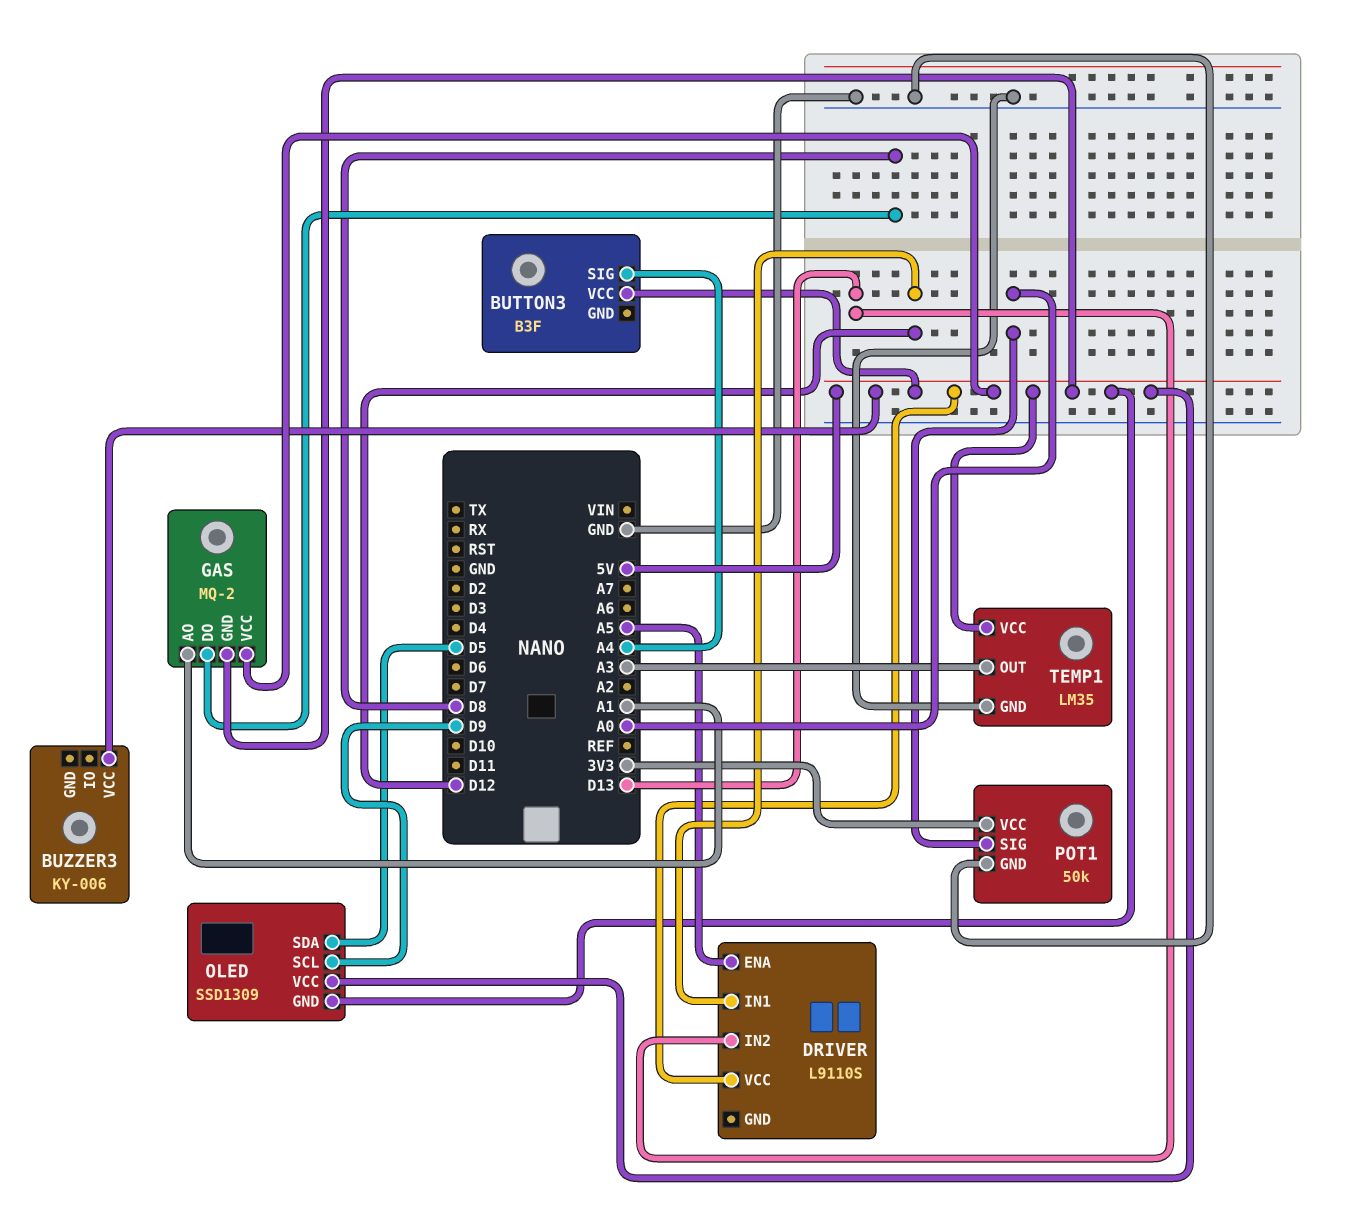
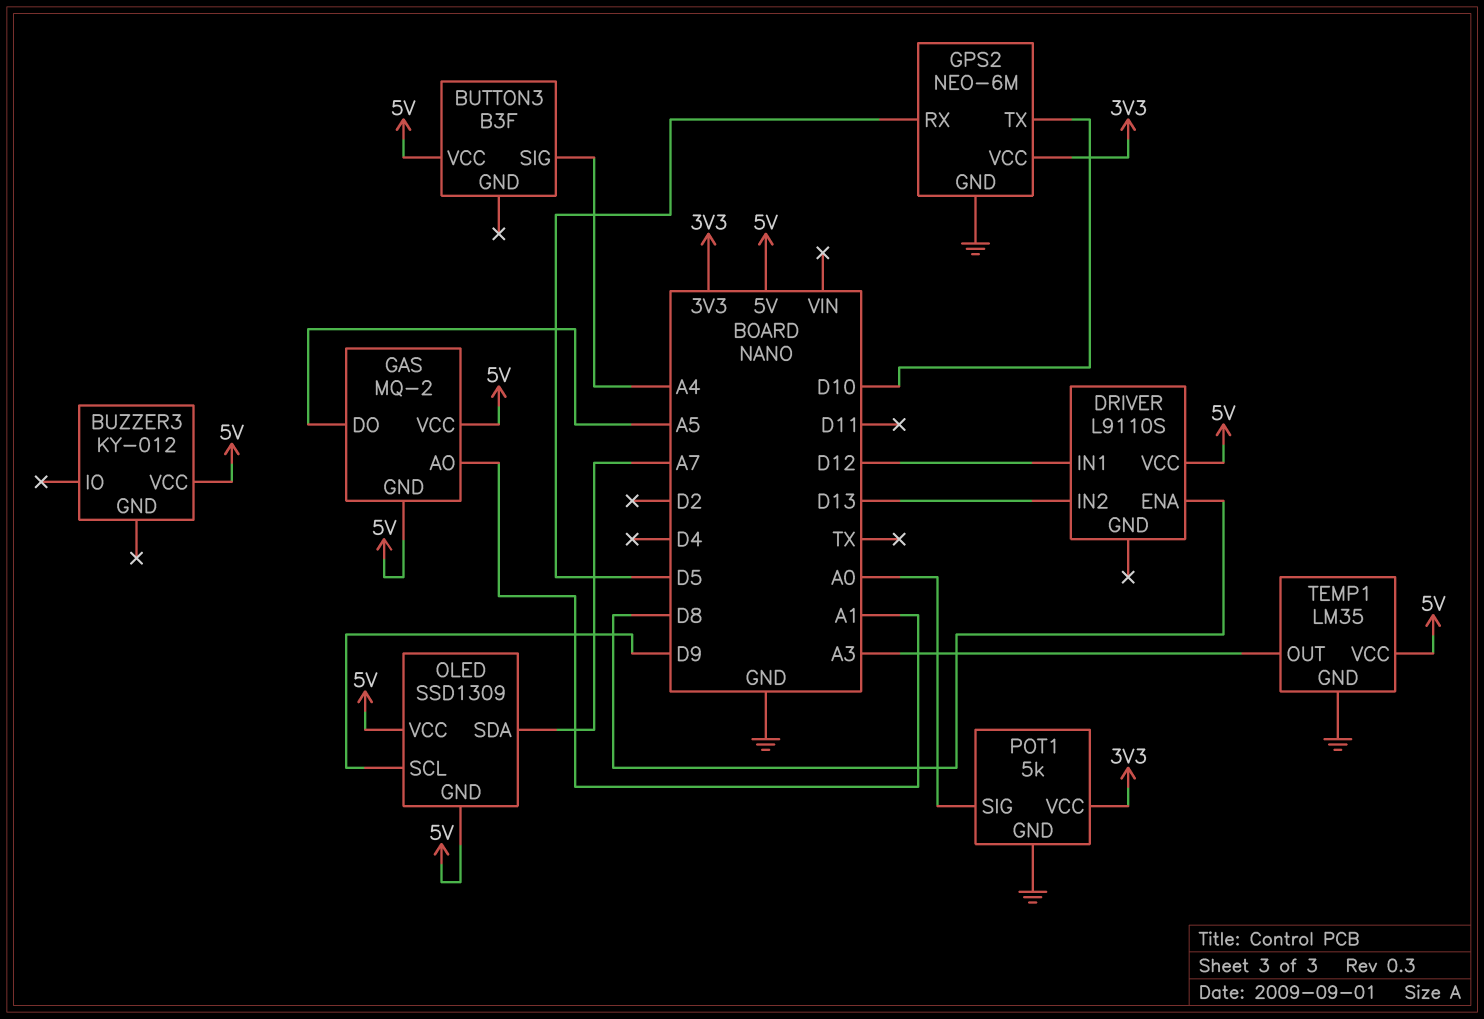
BUZZER3: KY-006 -> KY-012
DRIVER pin ENA: A5 -> D8
GAS pin DO: D8 -> A5
GPS2: none -> NEO-6M
GPS2 pin GND: none -> GND
GPS2 pin RX: none -> D5
GPS2 pin TX: none -> D10
GPS2 pin VCC: none -> 3V3
OLED pin SDA: D5 -> A7
POT1: 50k -> 5k

